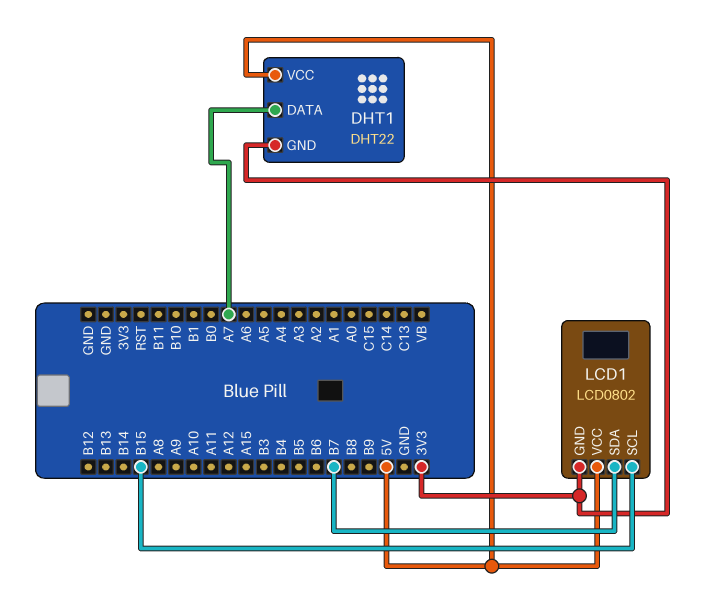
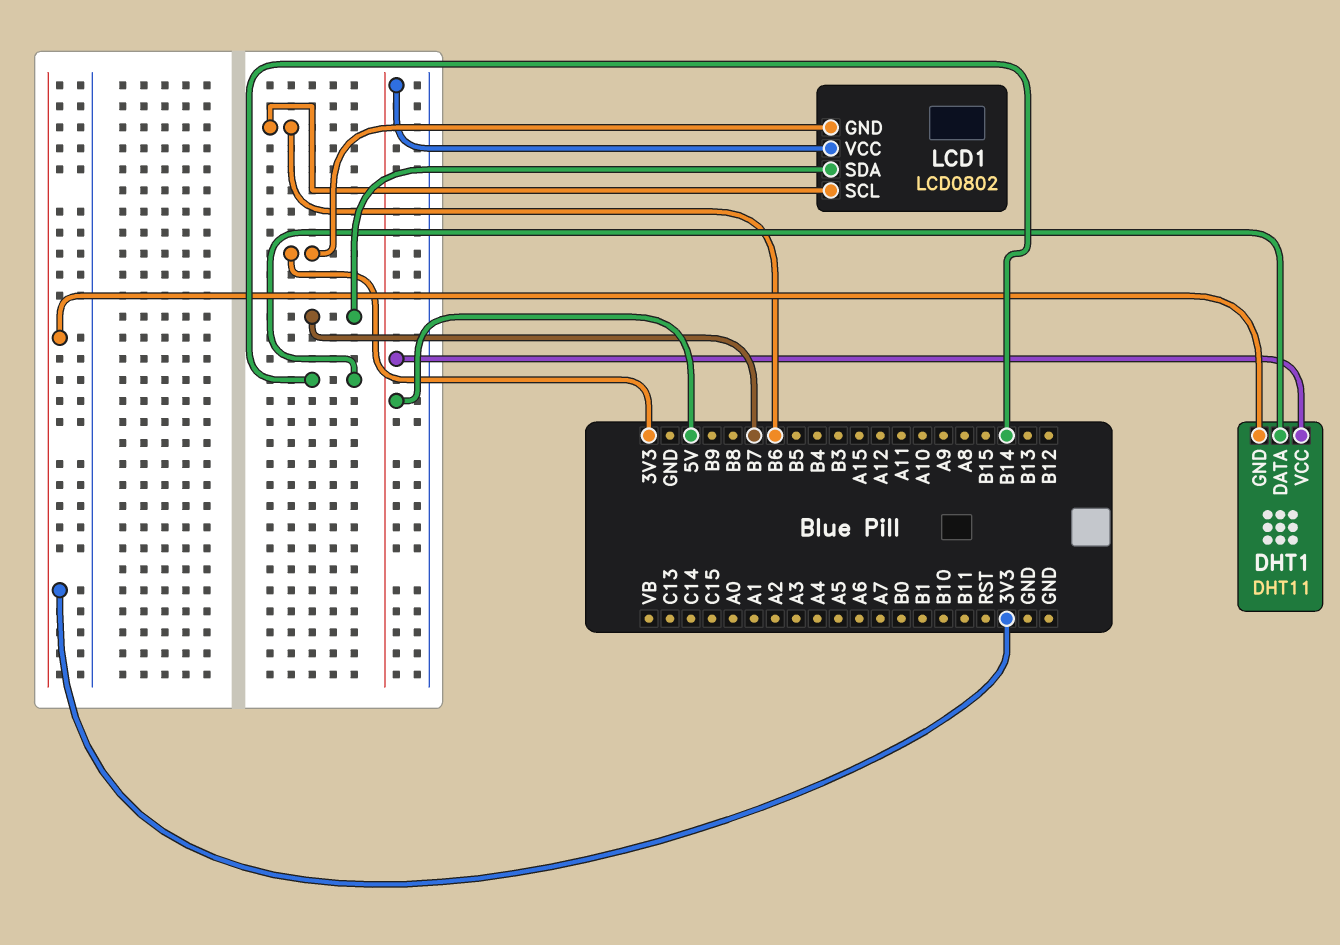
DHT1: DHT22 -> DHT11
DHT1 pin DATA: A7 -> B14
LCD1 pin SCL: B15 -> B6

